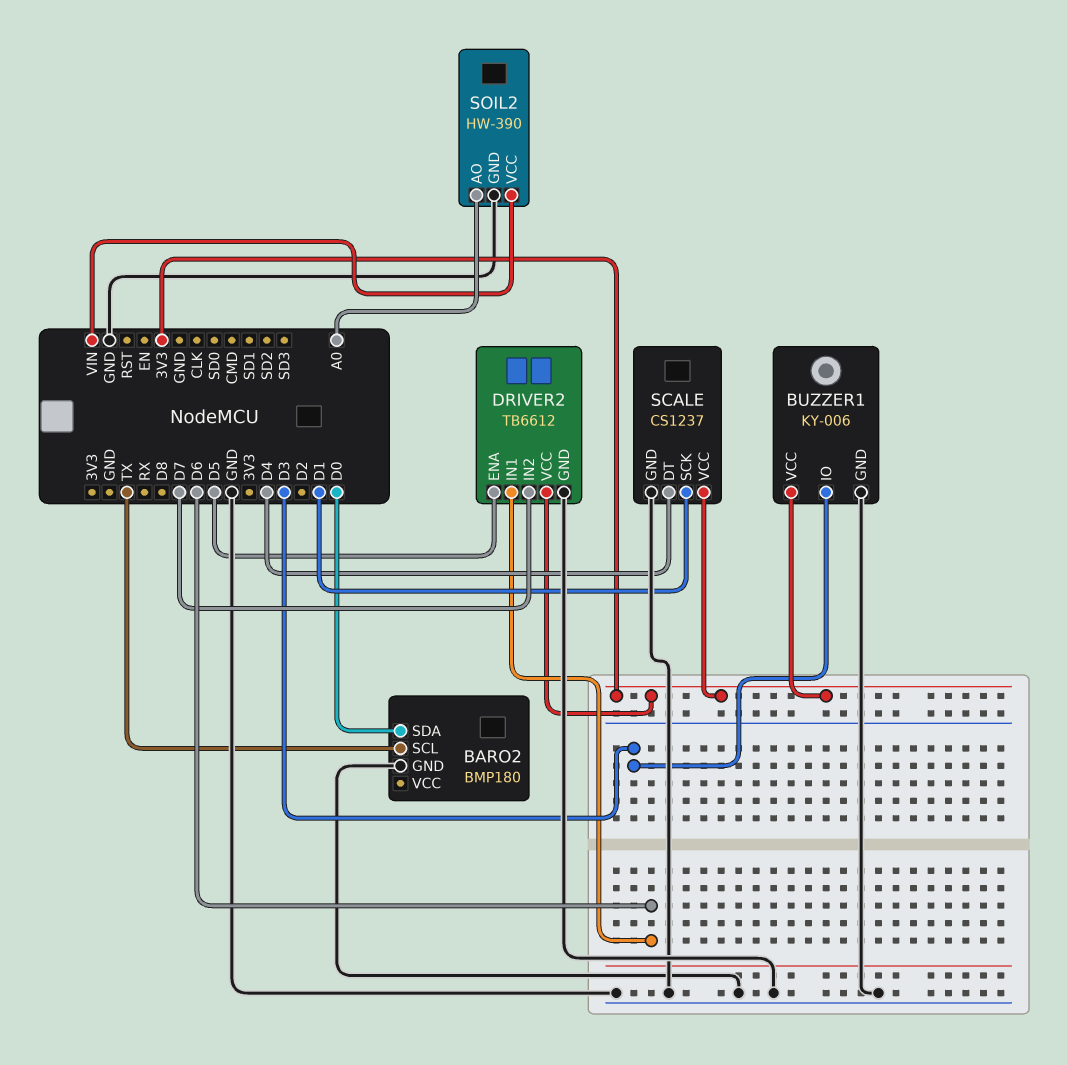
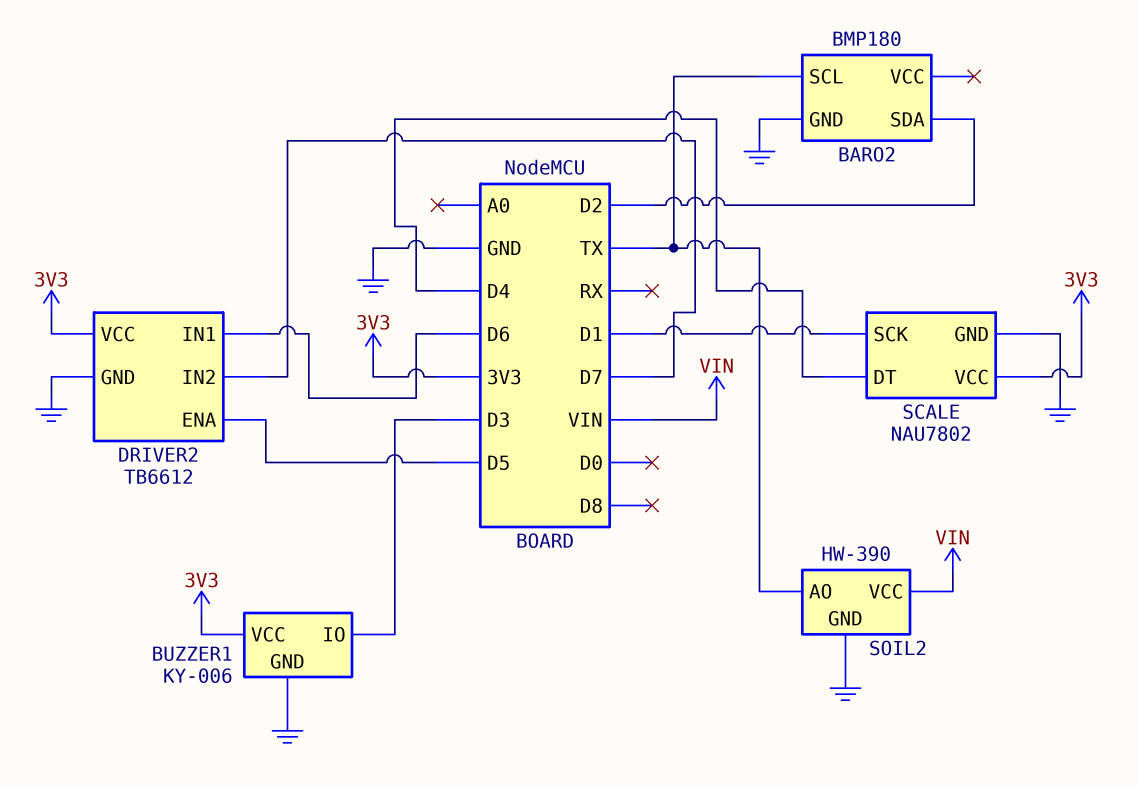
BARO2 pin SDA: D0 -> D2
SCALE: CS1237 -> NAU7802
SOIL2 pin AO: A0 -> TX

